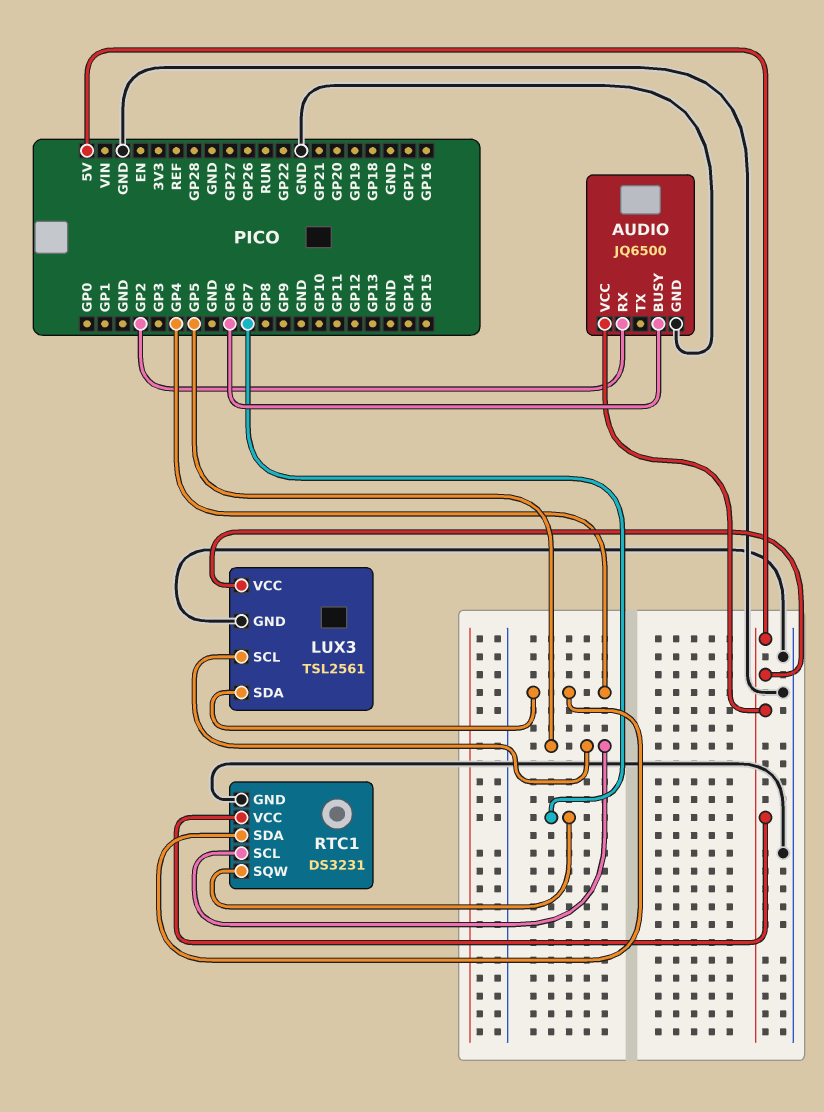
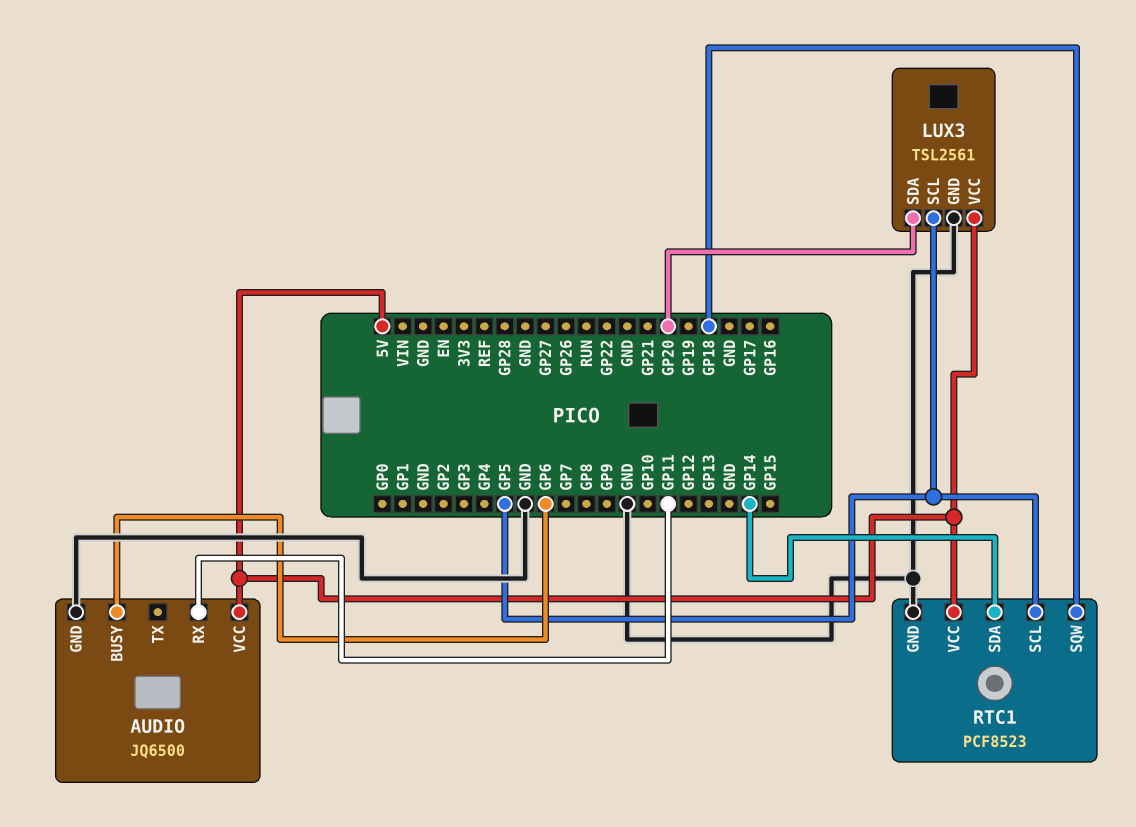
AUDIO pin RX: GP2 -> GP11
LUX3 pin SDA: GP4 -> GP20
RTC1: DS3231 -> PCF8523
RTC1 pin SDA: GP4 -> GP14
RTC1 pin SQW: GP7 -> GP18

